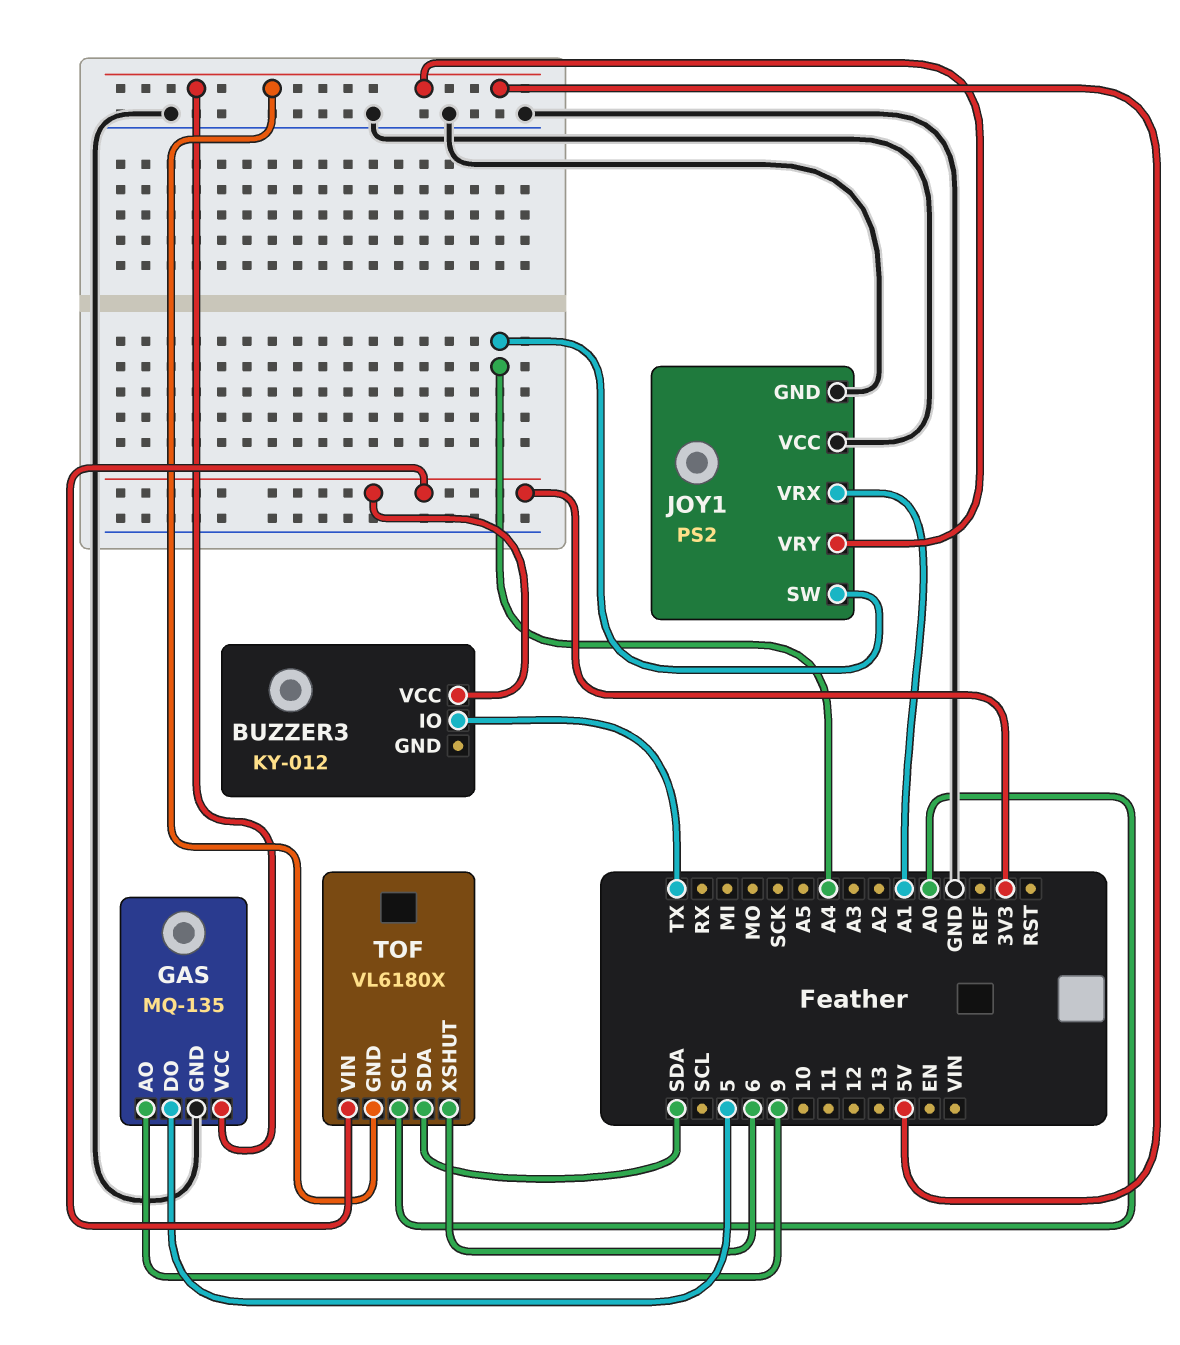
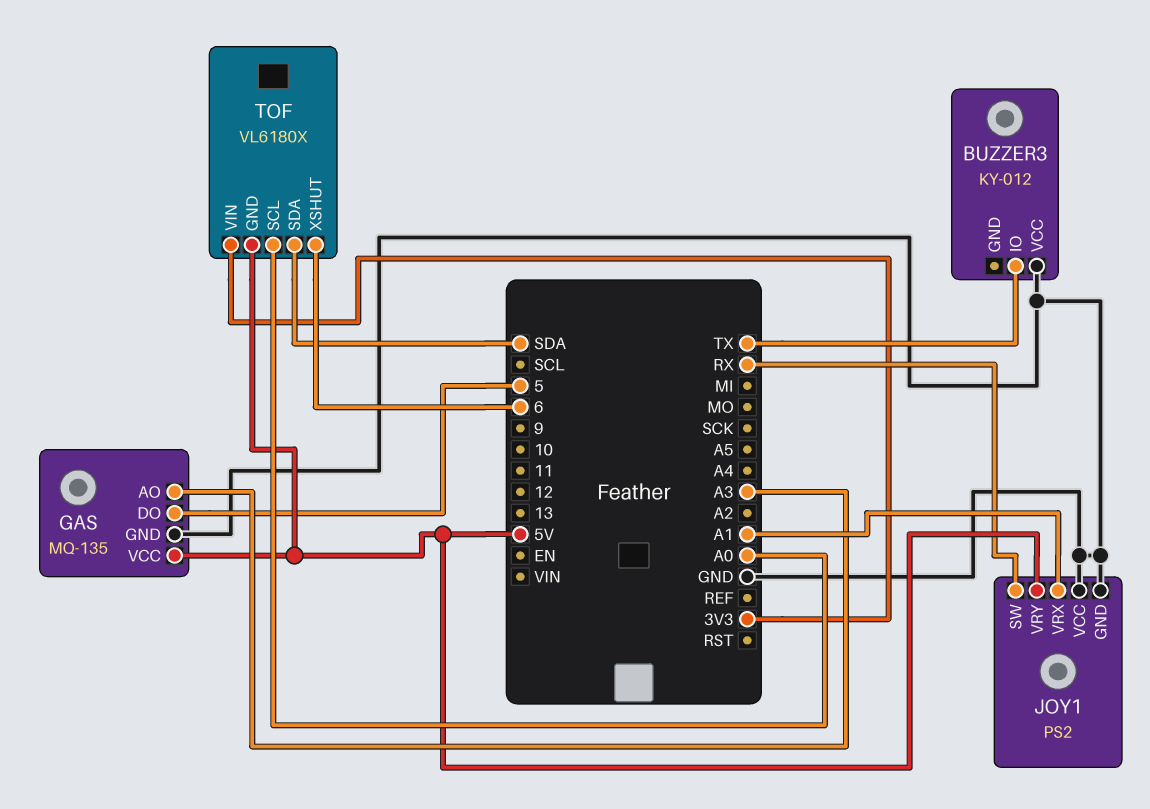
BUZZER3 pin VCC: 3V3 -> GND
GAS pin AO: 9 -> A3
JOY1 pin SW: A4 -> RX

